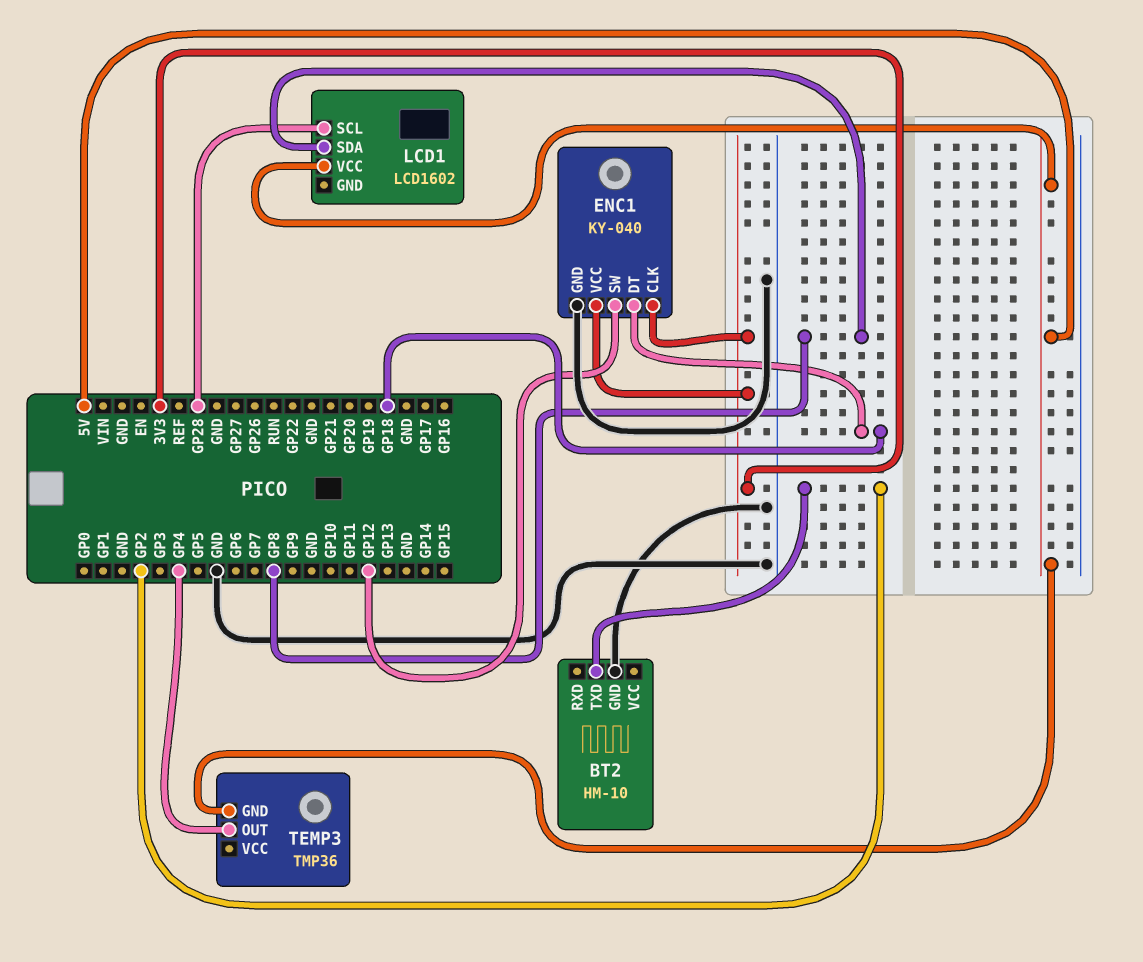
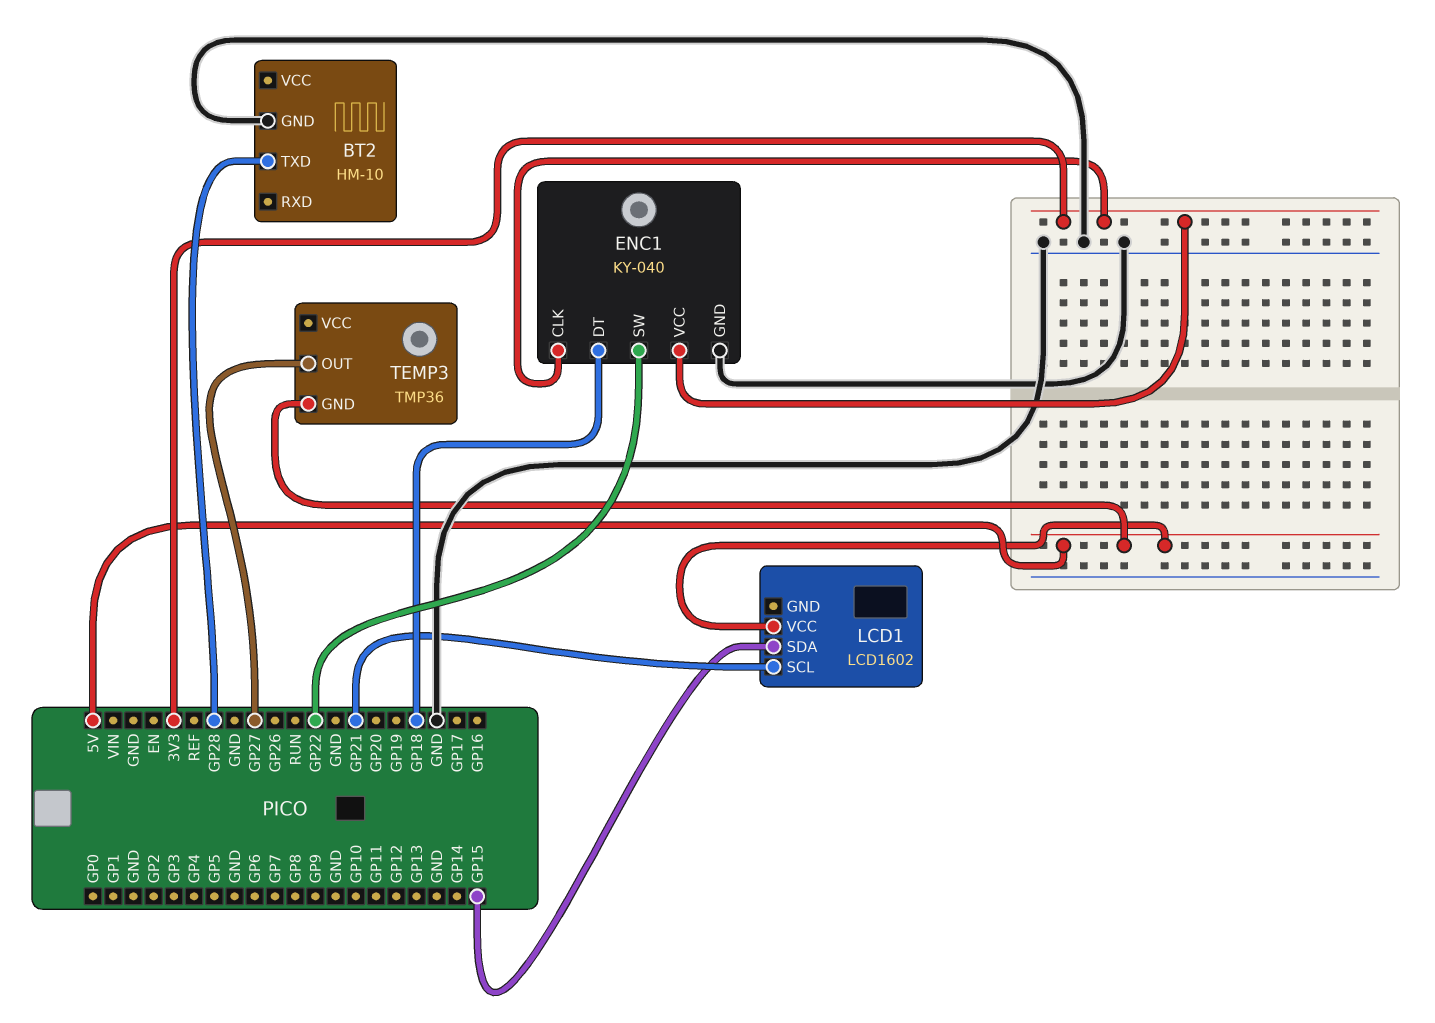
BT2 pin TXD: GP2 -> GP28
ENC1 pin SW: GP12 -> GP22
LCD1 pin SCL: GP28 -> GP21
LCD1 pin SDA: GP8 -> GP15
TEMP3 pin OUT: GP4 -> GP27

